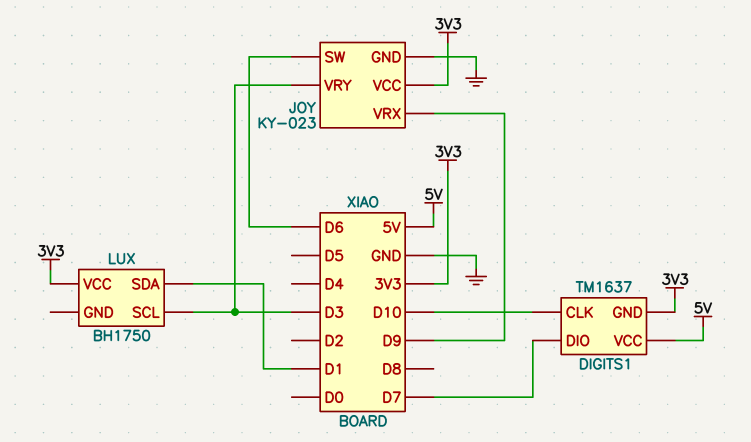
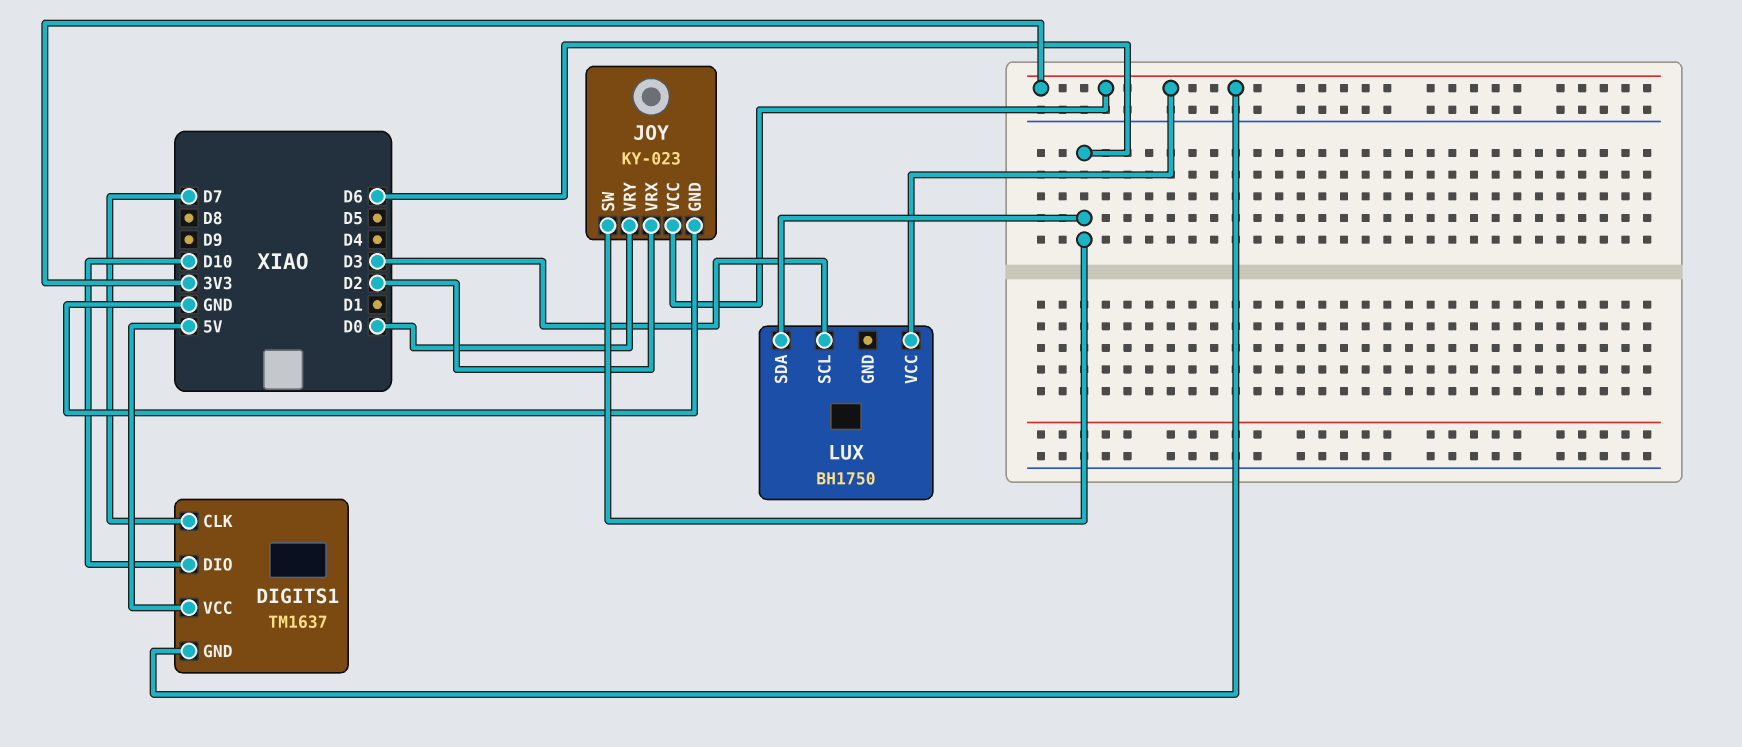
DIGITS1 pin CLK: D10 -> D7
DIGITS1 pin DIO: D7 -> D10
JOY pin VRX: D9 -> D2
JOY pin VRY: D3 -> D0
LUX pin SDA: D1 -> D6

